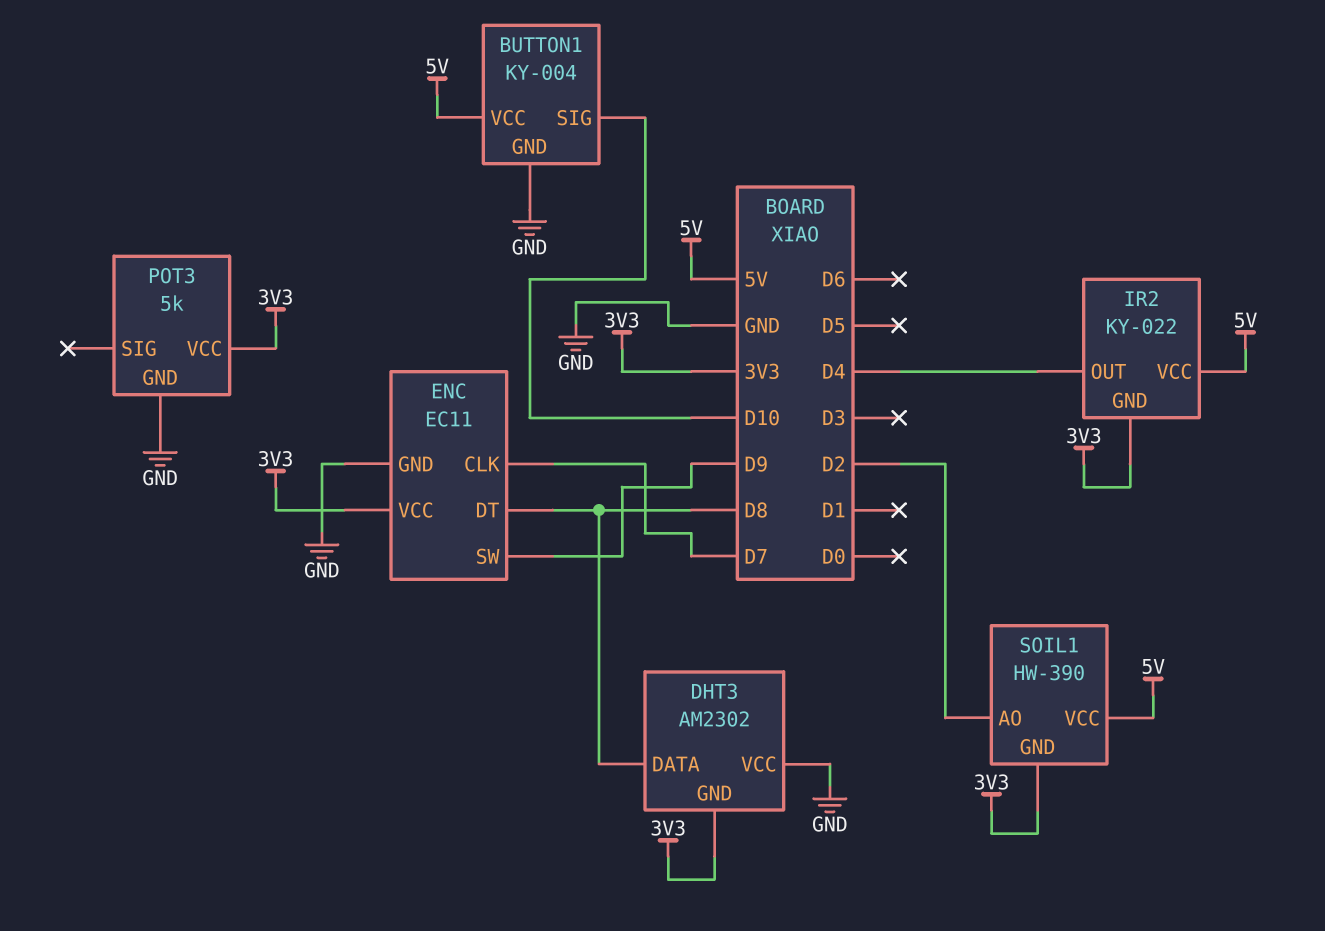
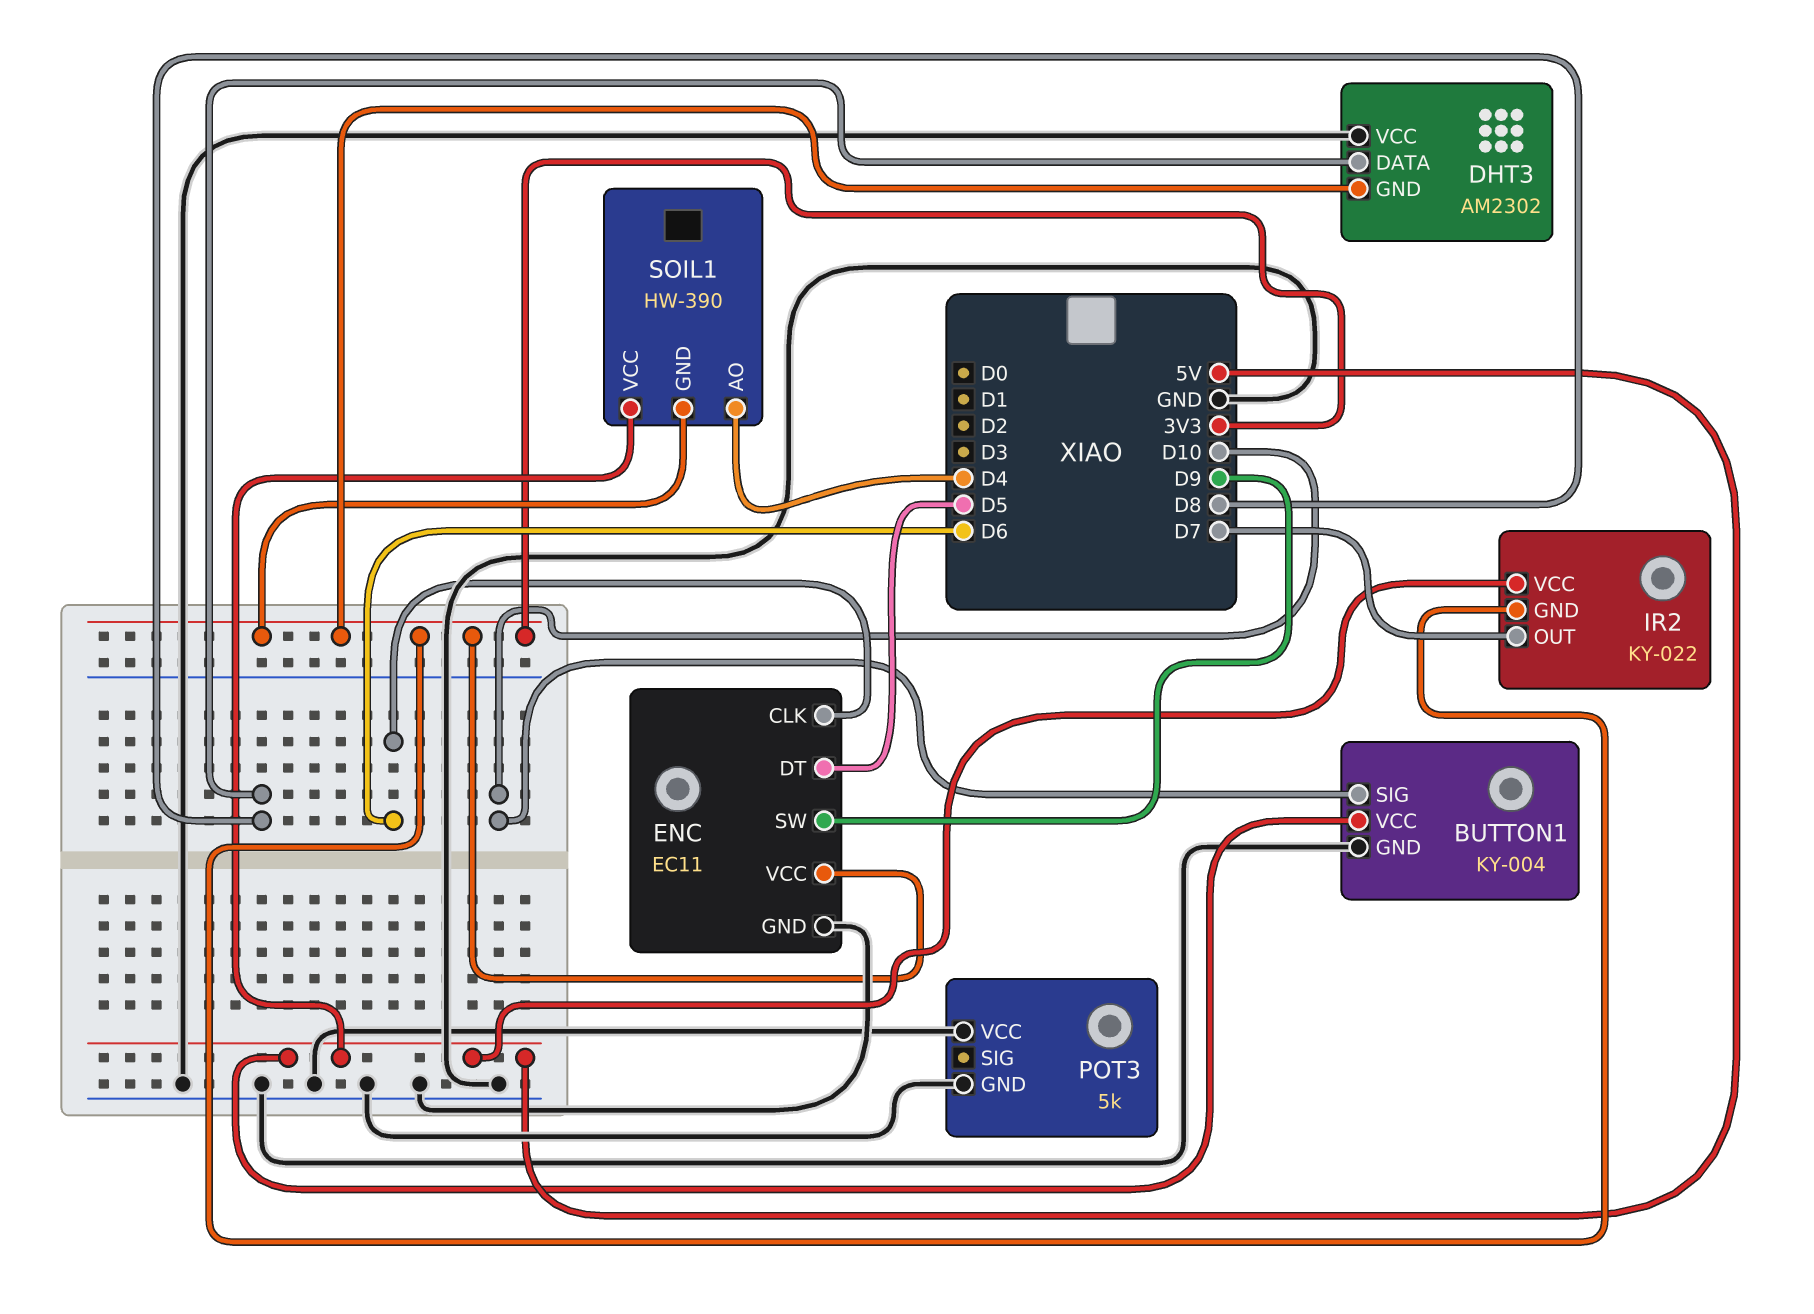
ENC pin CLK: D7 -> D6
ENC pin DT: D8 -> D5
IR2 pin OUT: D4 -> D7
POT3 pin VCC: 3V3 -> GND
SOIL1 pin AO: D2 -> D4

